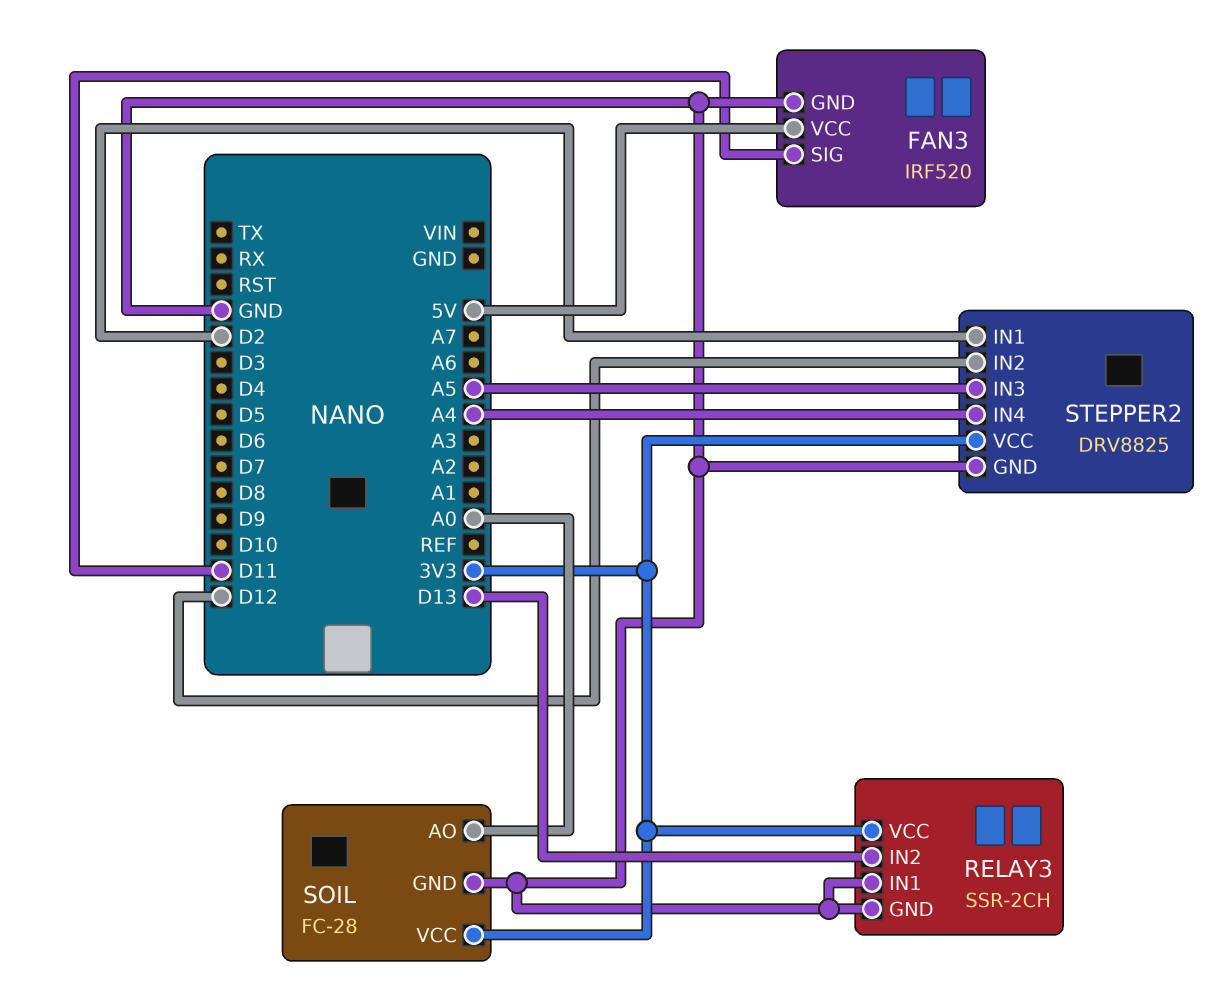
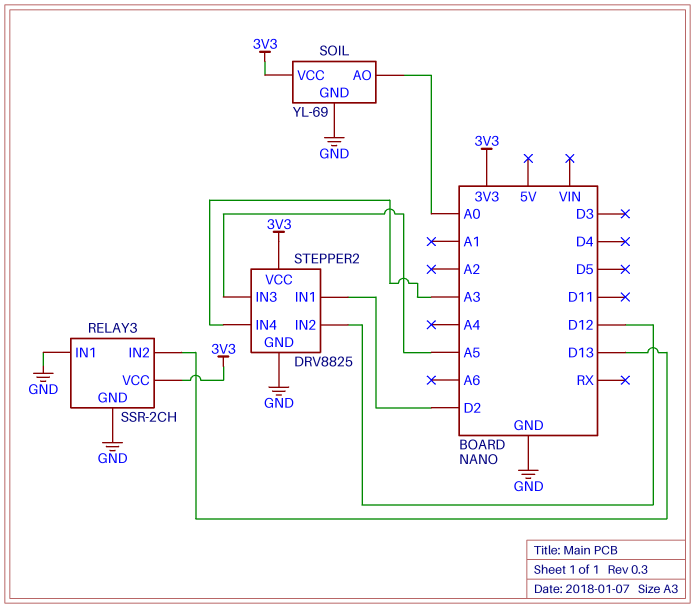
FAN3: IRF520 -> none
FAN3 pin GND: GND -> none
FAN3 pin SIG: D11 -> none
FAN3 pin VCC: 5V -> none
SOIL: FC-28 -> YL-69
STEPPER2 pin IN4: A4 -> A3

